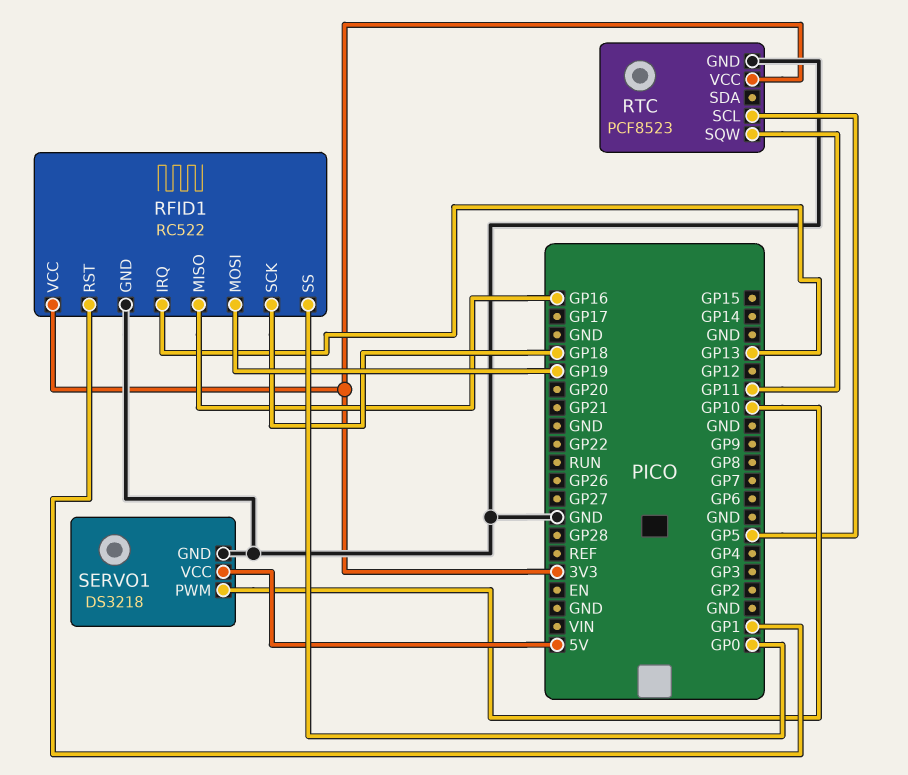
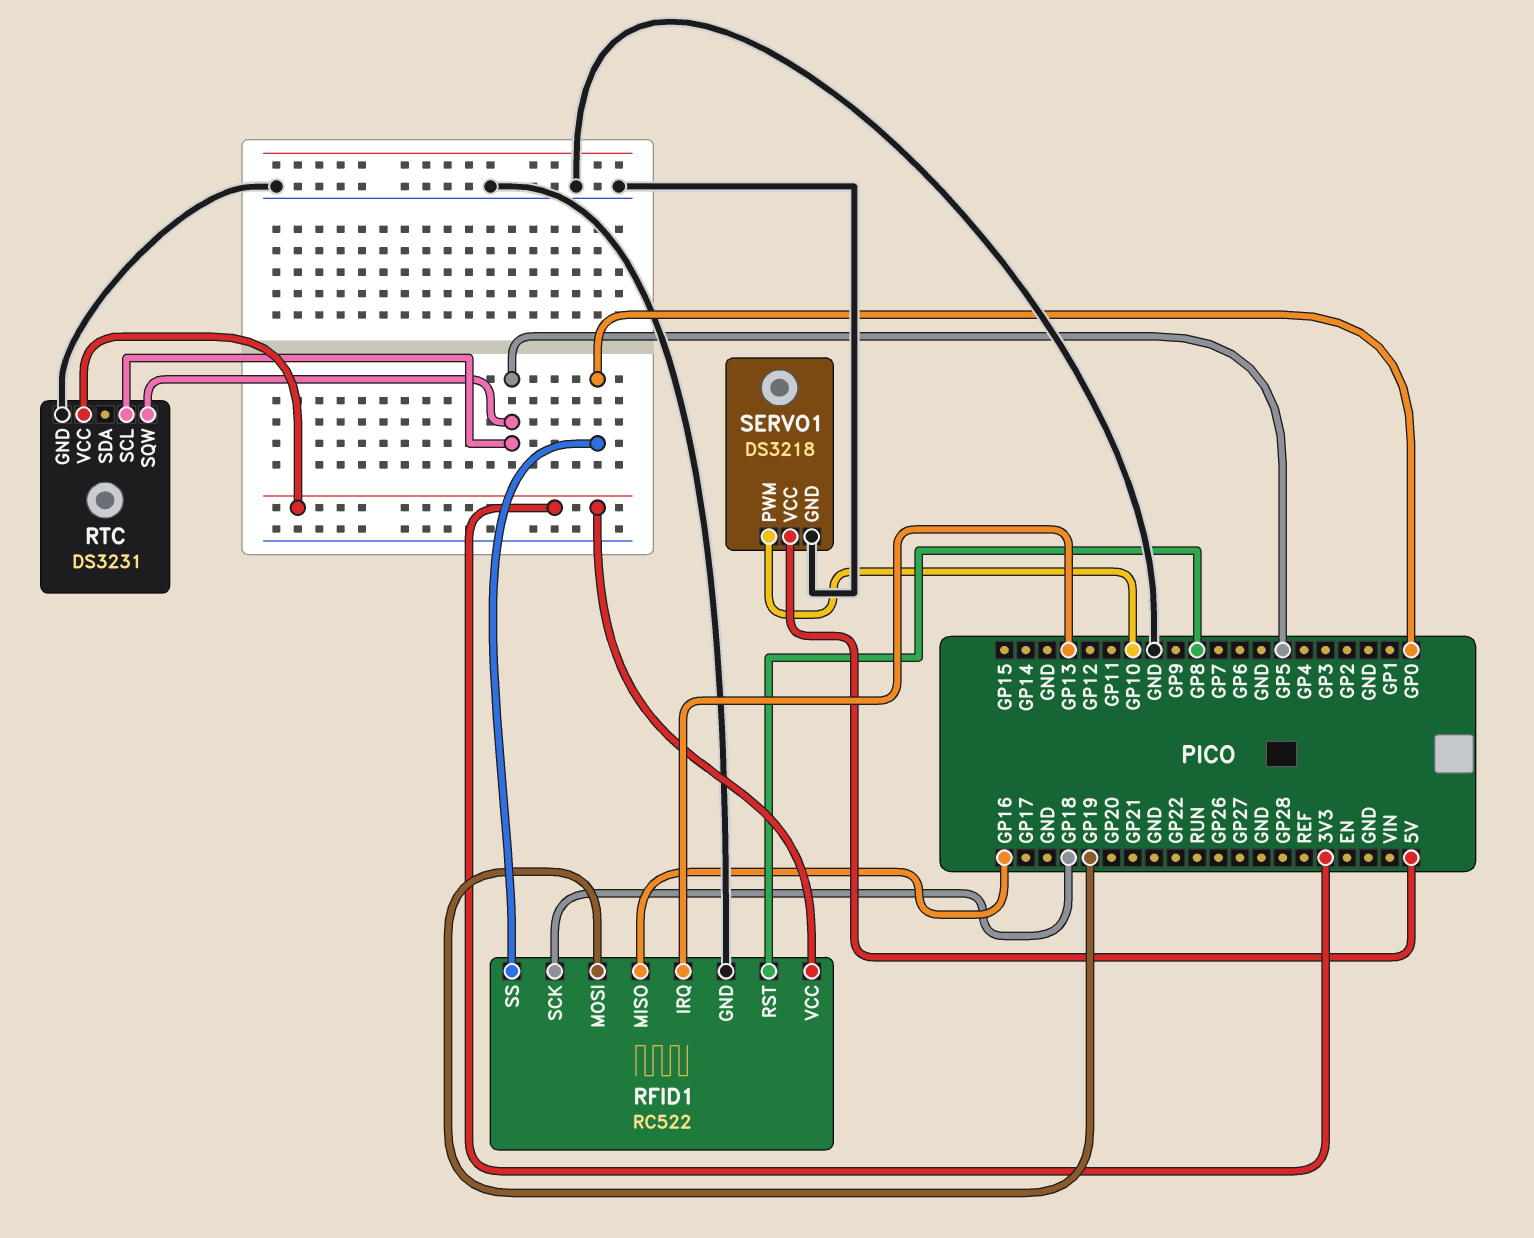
RFID1 pin RST: GP1 -> GP8
RTC: PCF8523 -> DS3231
RTC pin SQW: GP11 -> GP5

